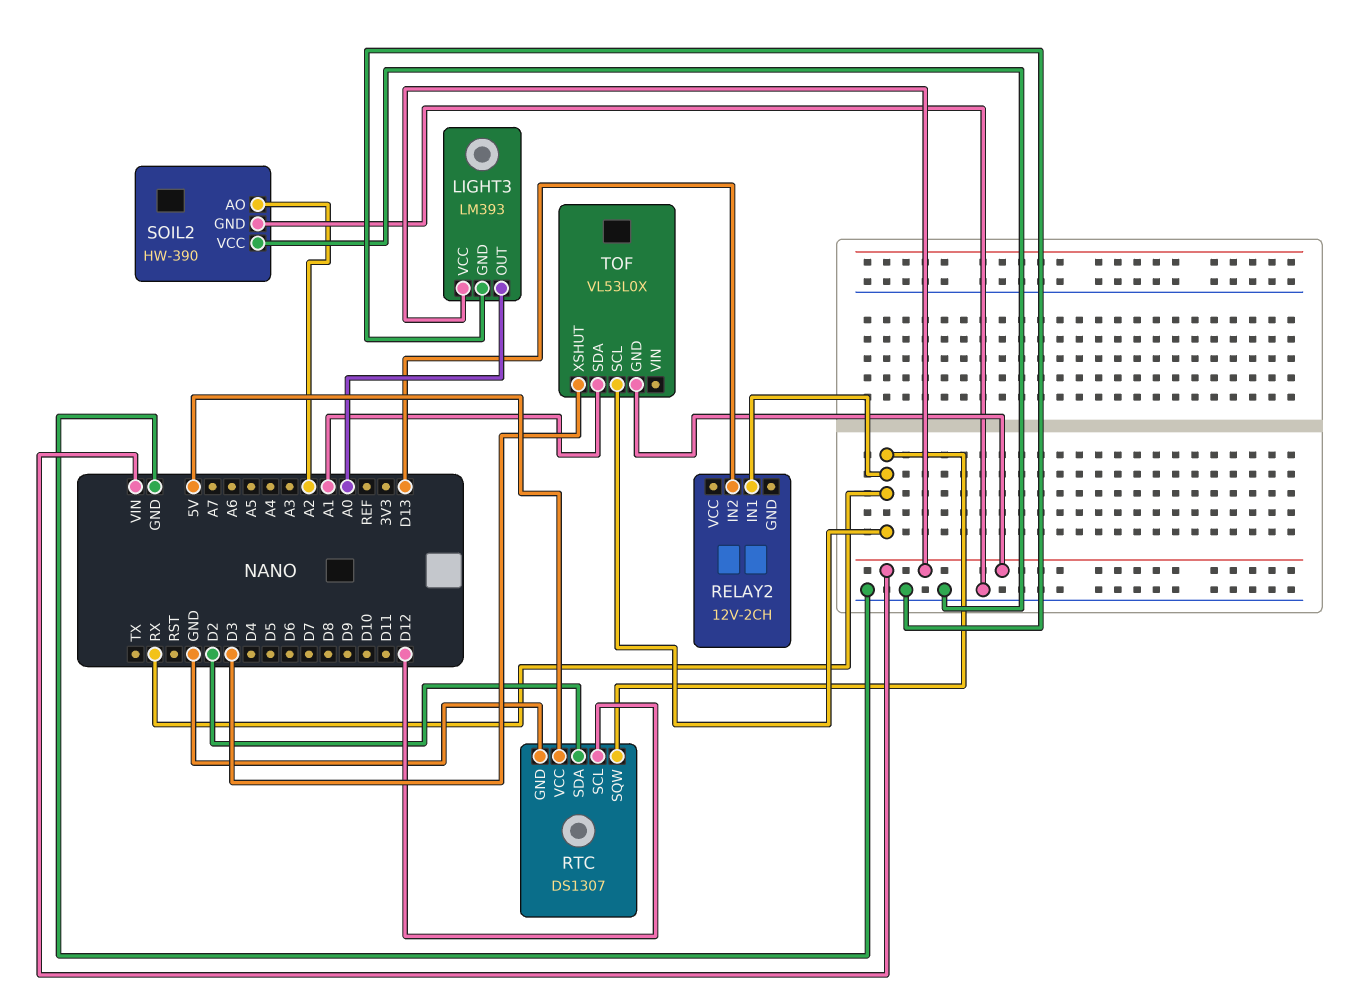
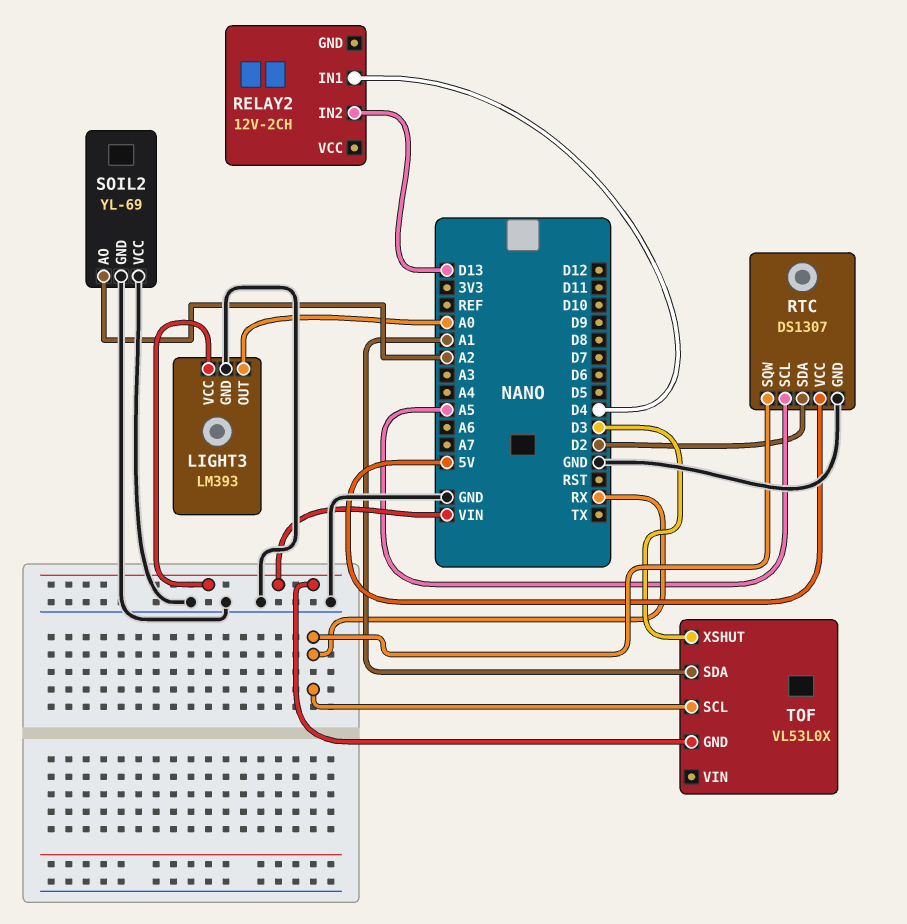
RELAY2 pin IN1: RX -> D4
RTC pin SCL: D12 -> A5
SOIL2: HW-390 -> YL-69

